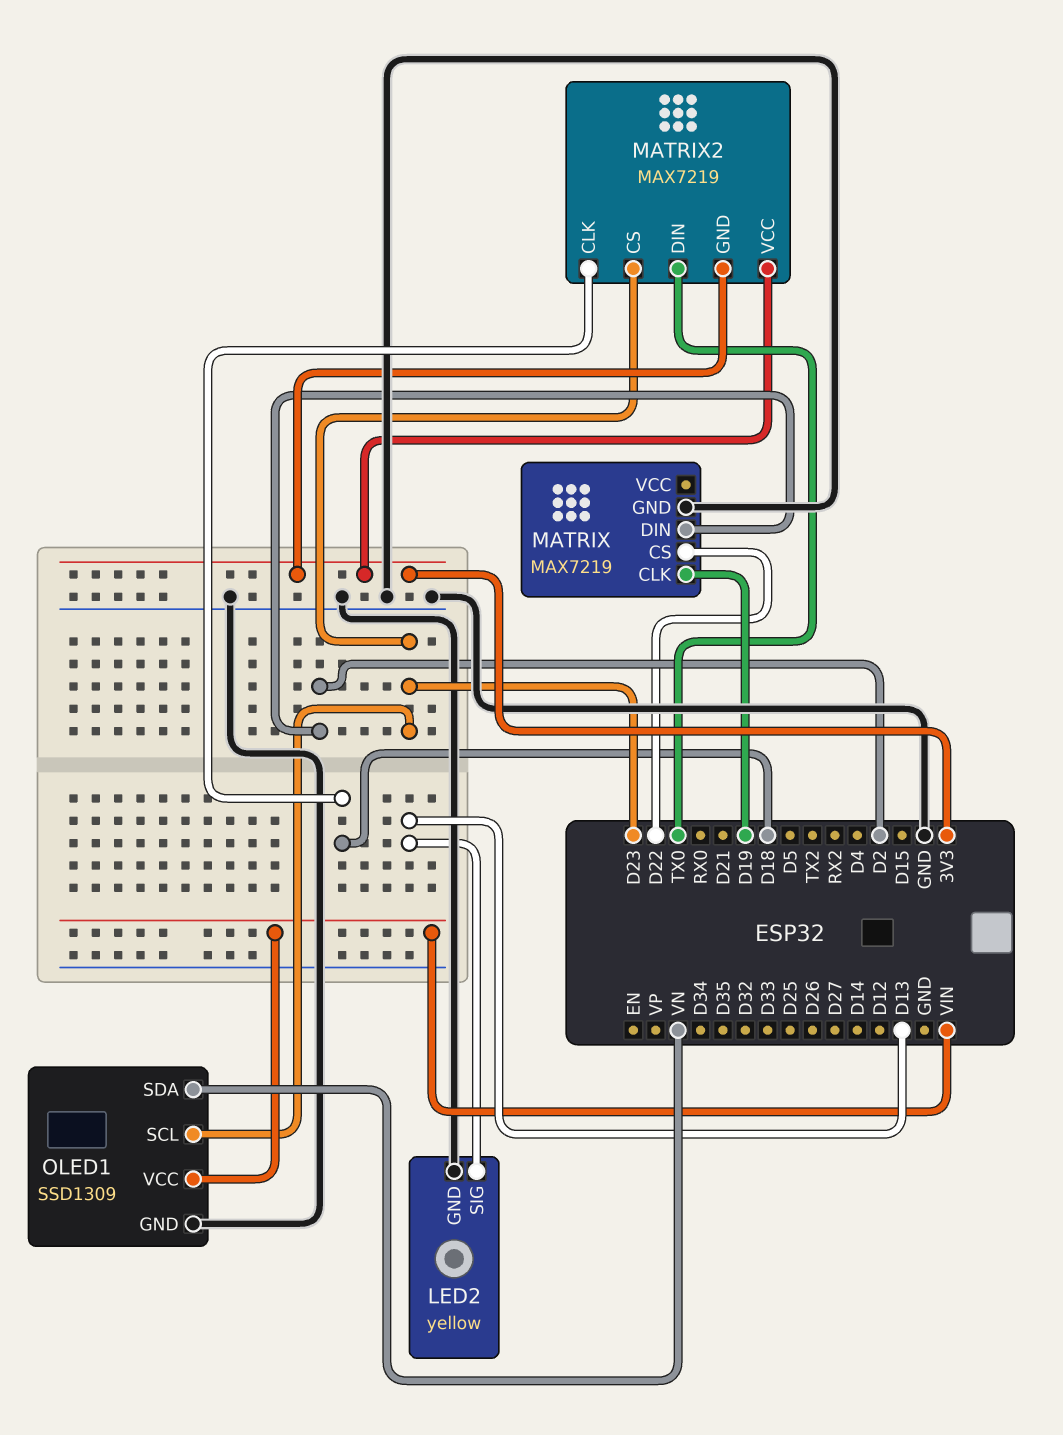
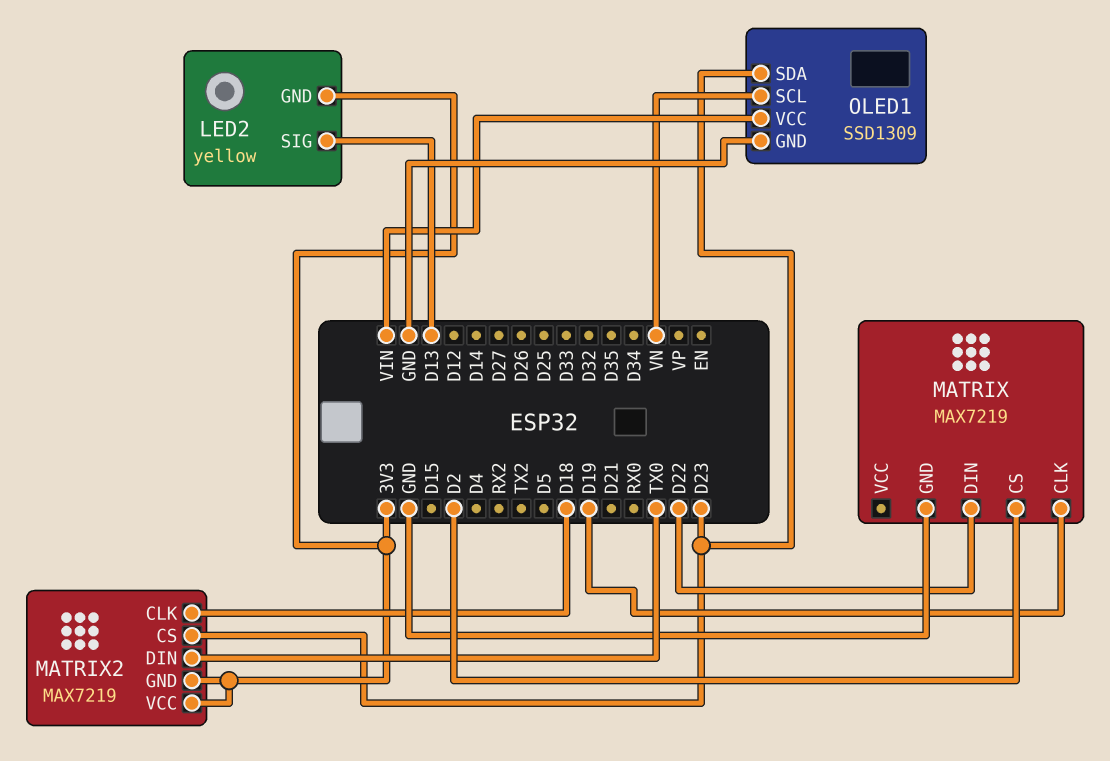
LED2 pin GND: GND -> 3V3
MATRIX pin CS: D22 -> D2
MATRIX pin DIN: D2 -> D22
OLED1 pin SCL: D23 -> VN
OLED1 pin SDA: VN -> D23

